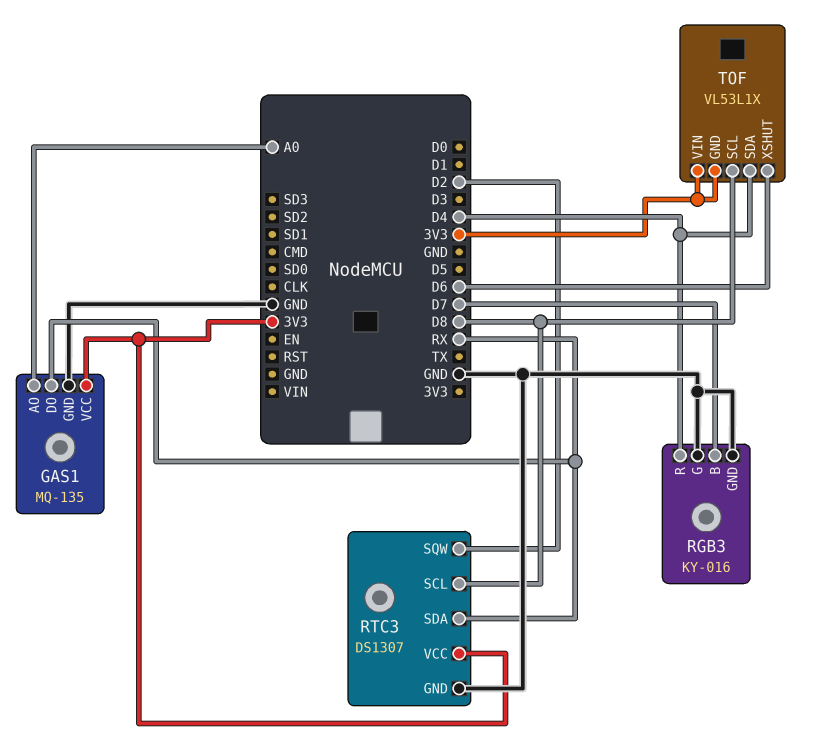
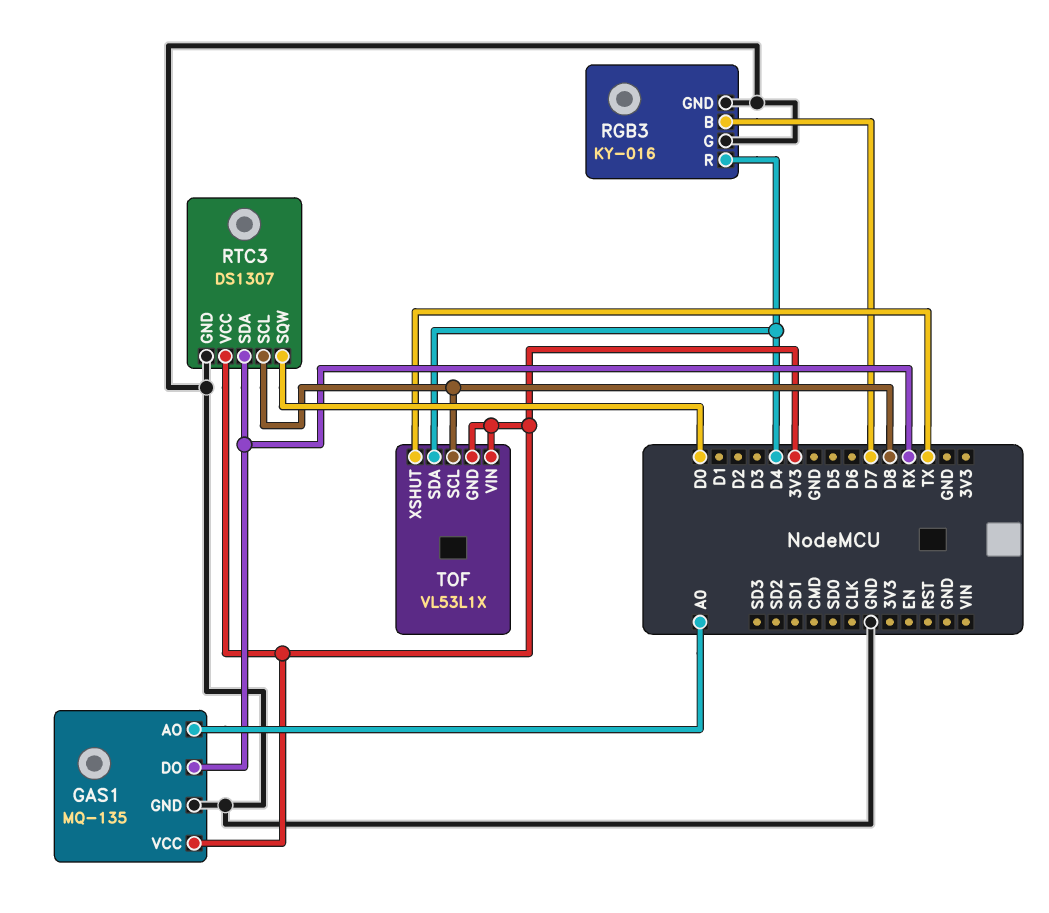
RTC3 pin SQW: D2 -> D0
TOF pin XSHUT: D6 -> TX

